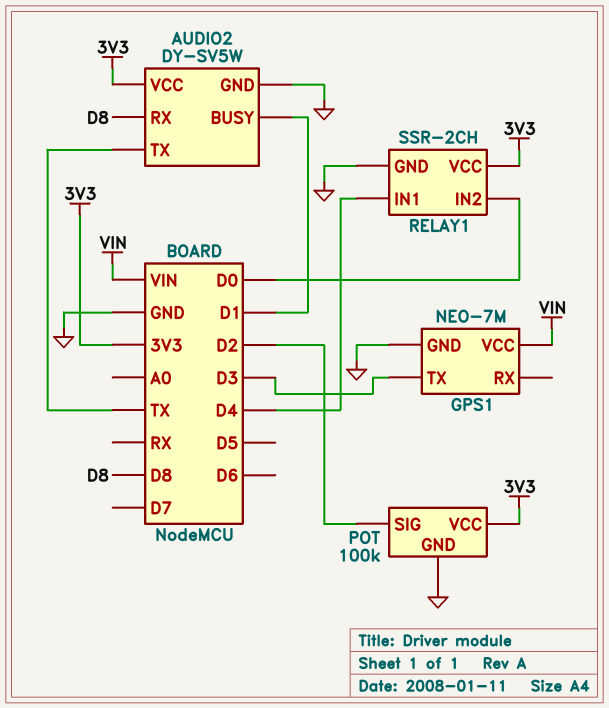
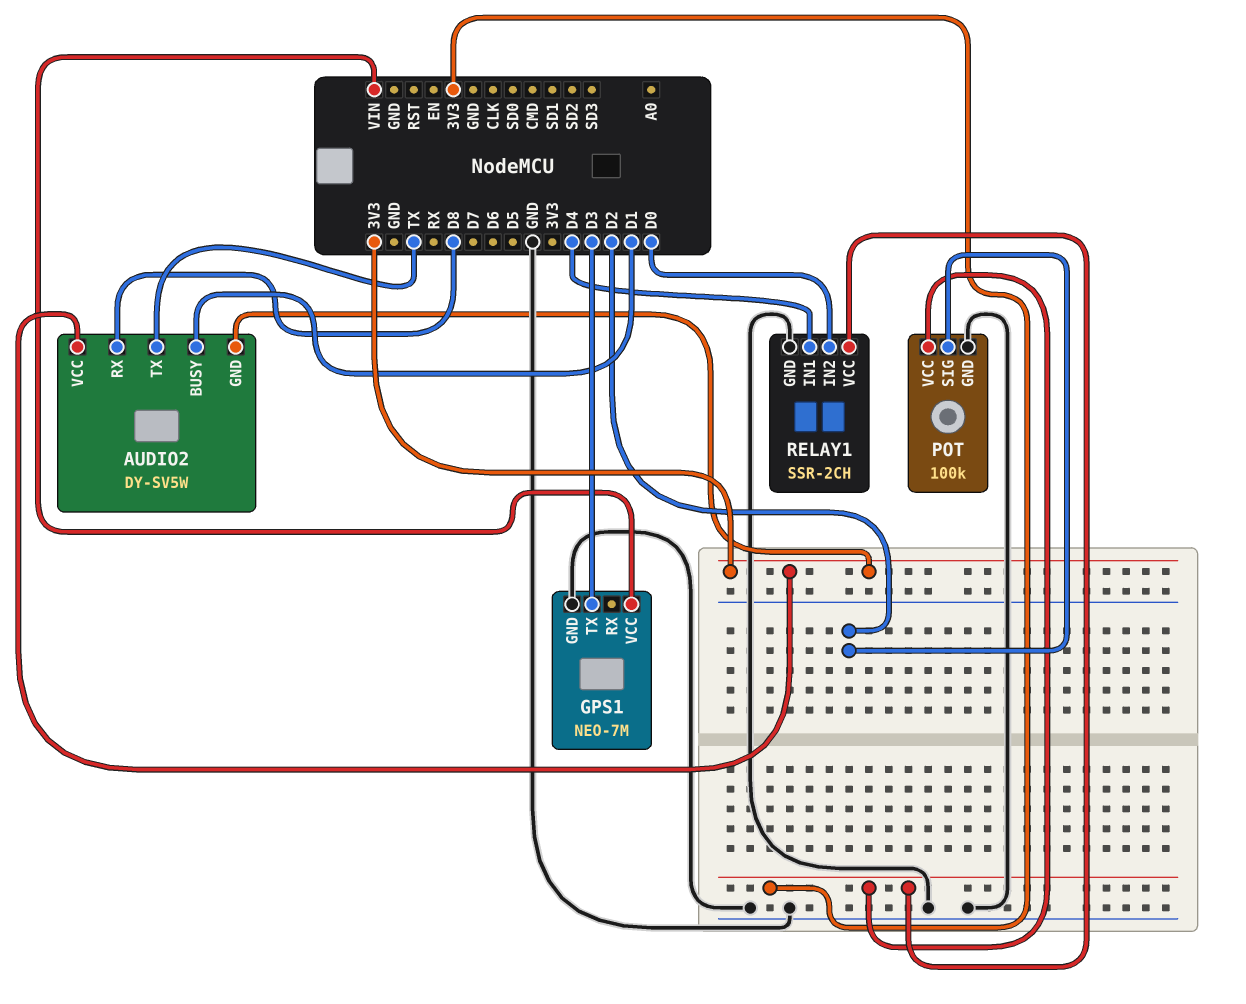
AUDIO2 pin GND: GND -> 3V3

